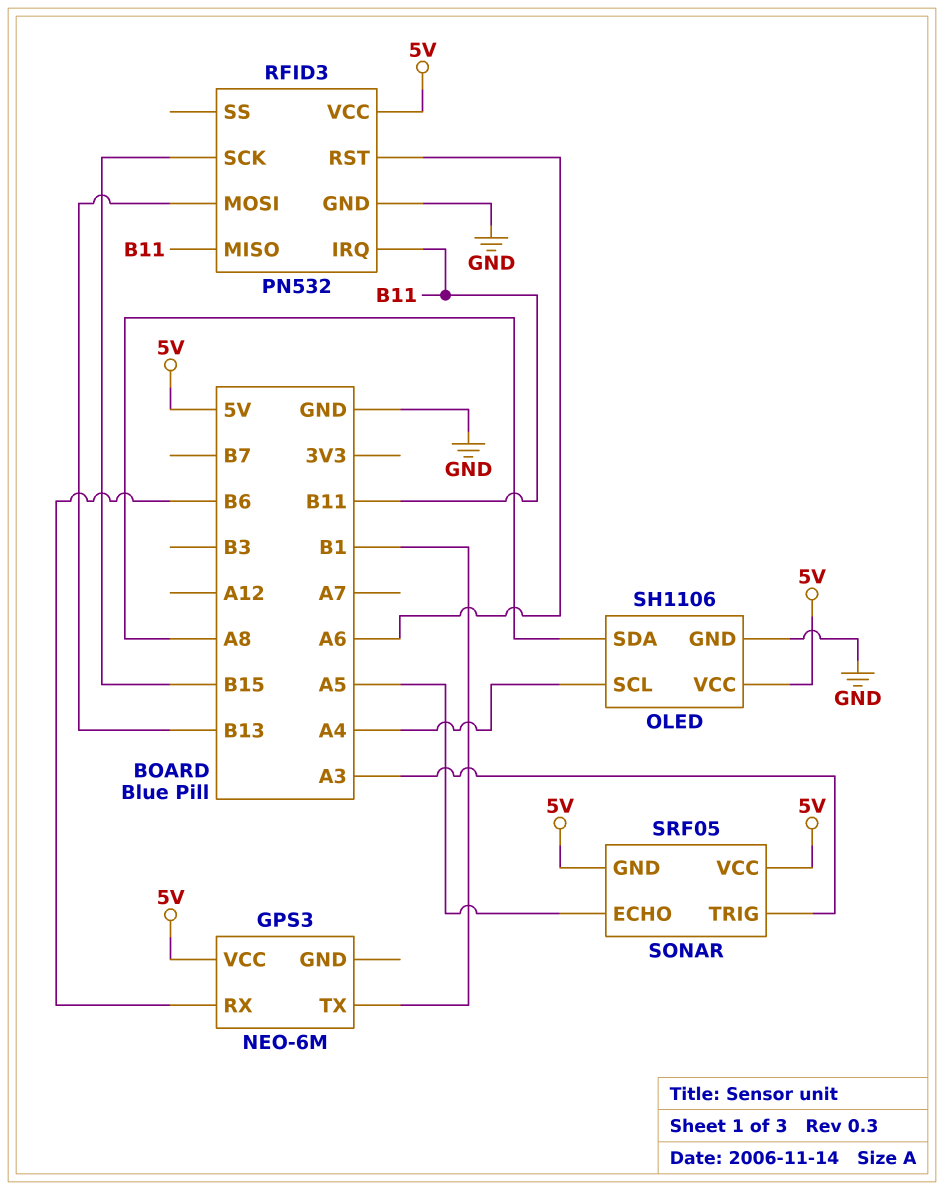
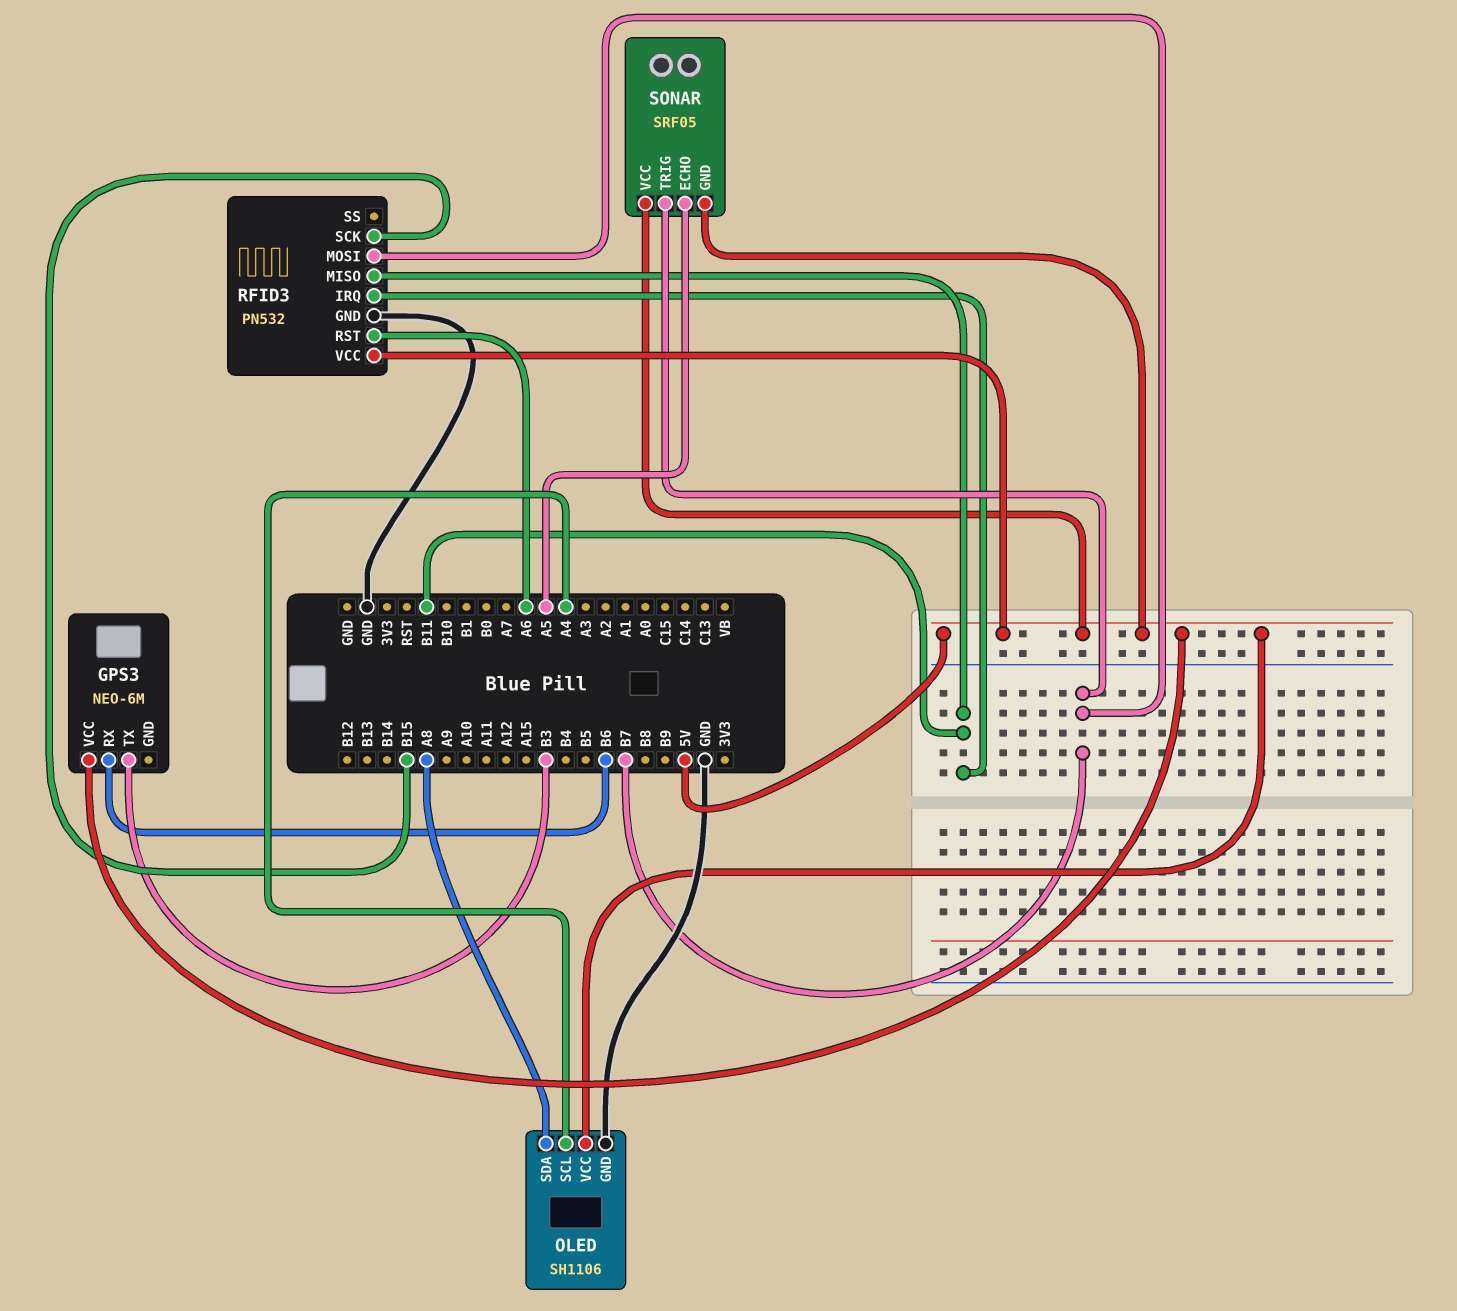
GPS3 pin TX: B1 -> B3
RFID3 pin MOSI: B13 -> B7
SONAR pin TRIG: A3 -> B7

